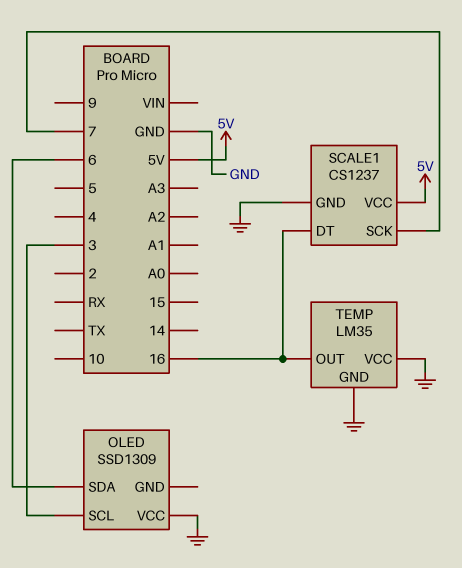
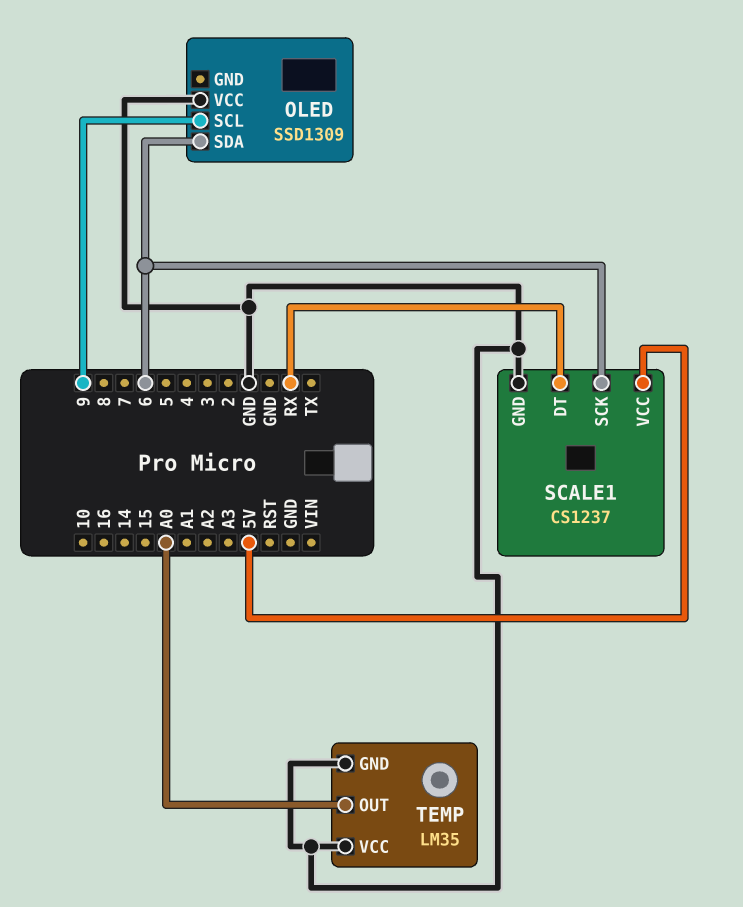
OLED pin SCL: 3 -> 9
SCALE1 pin DT: 16 -> RX
SCALE1 pin SCK: 7 -> 6
TEMP pin OUT: 16 -> A0

